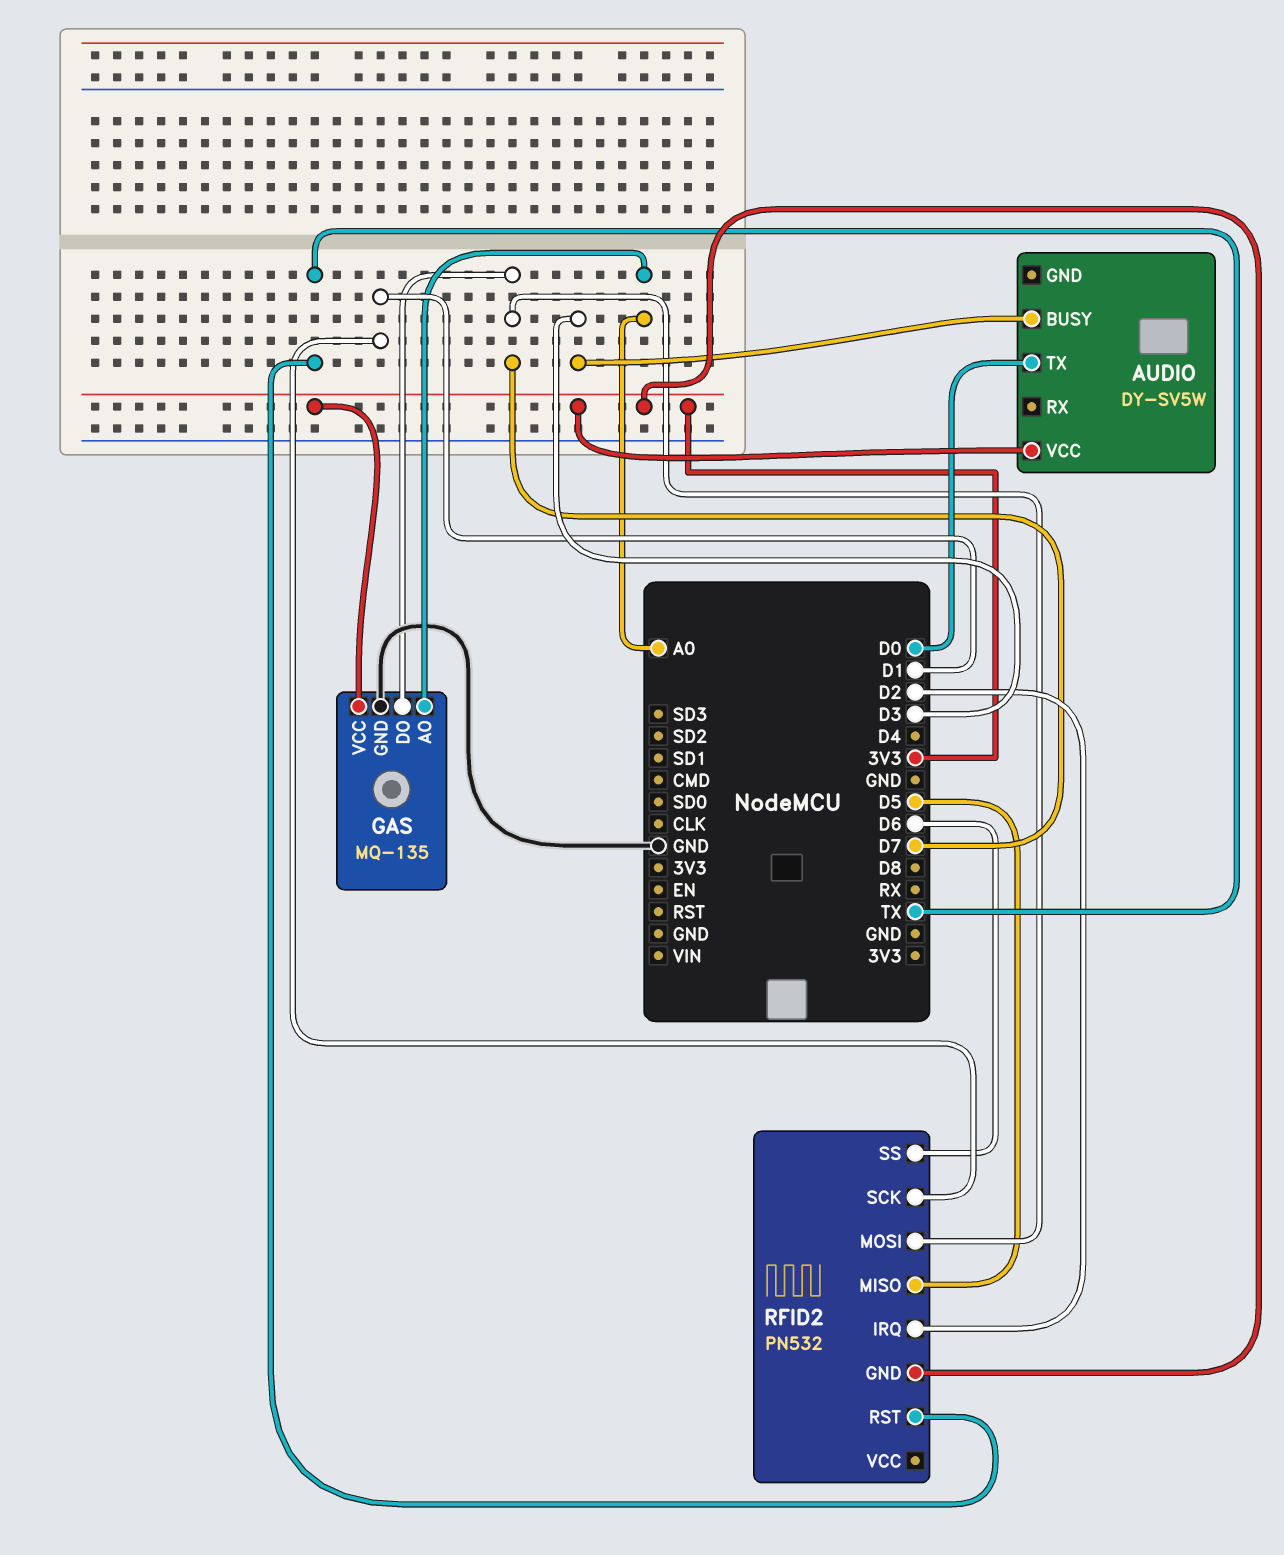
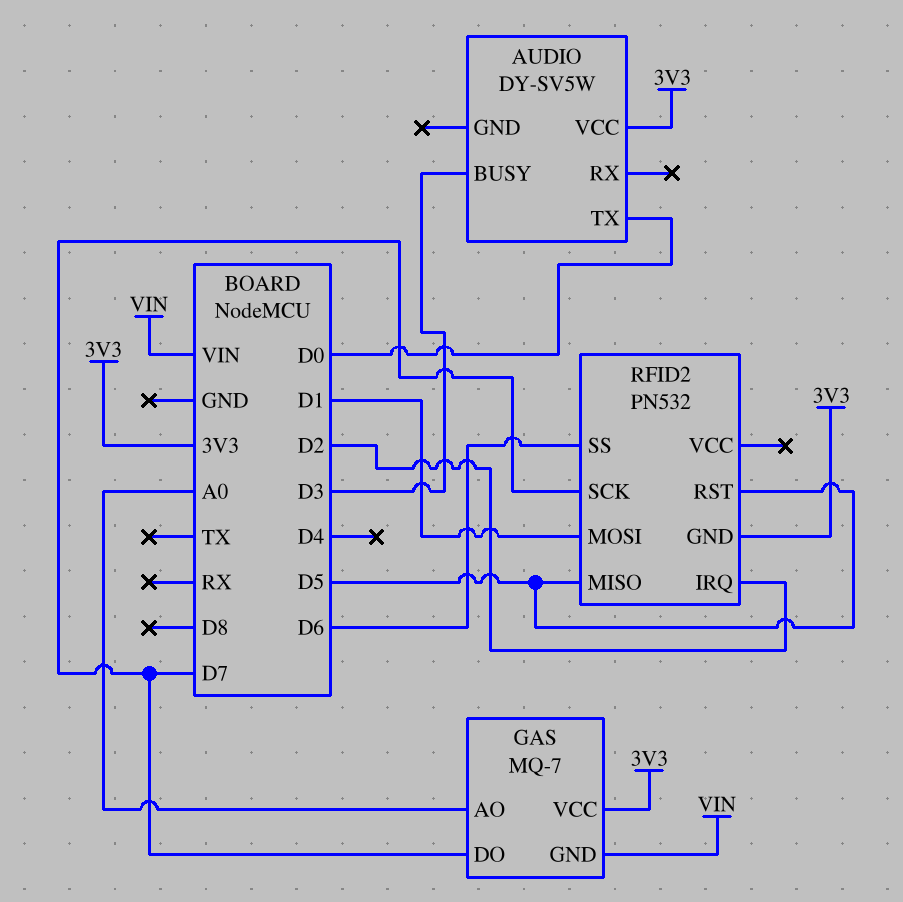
GAS: MQ-135 -> MQ-7
GAS pin GND: GND -> VIN
RFID2 pin MOSI: D7 -> D1
RFID2 pin RST: TX -> D5
RFID2 pin SCK: D1 -> D7

